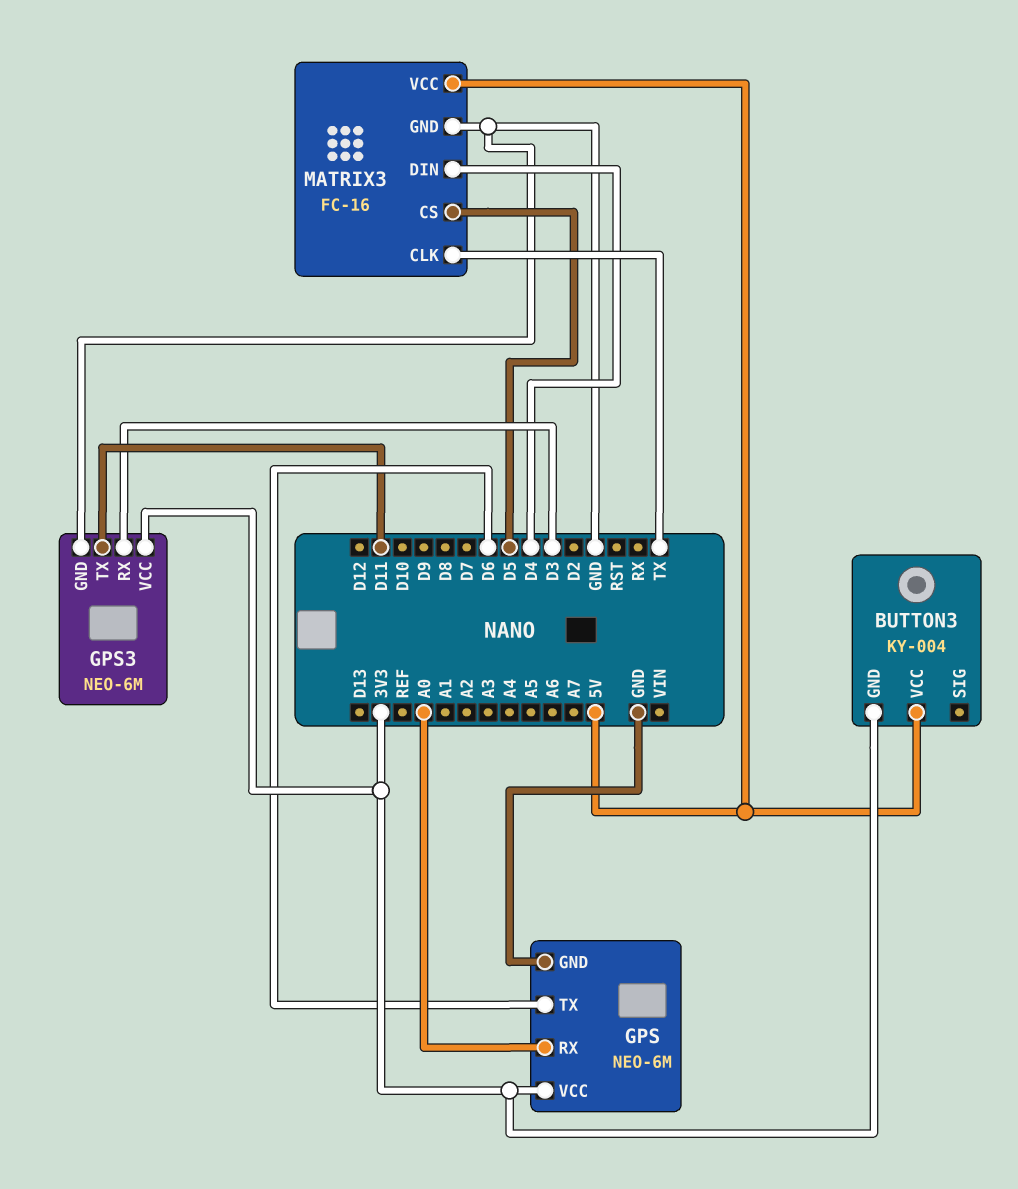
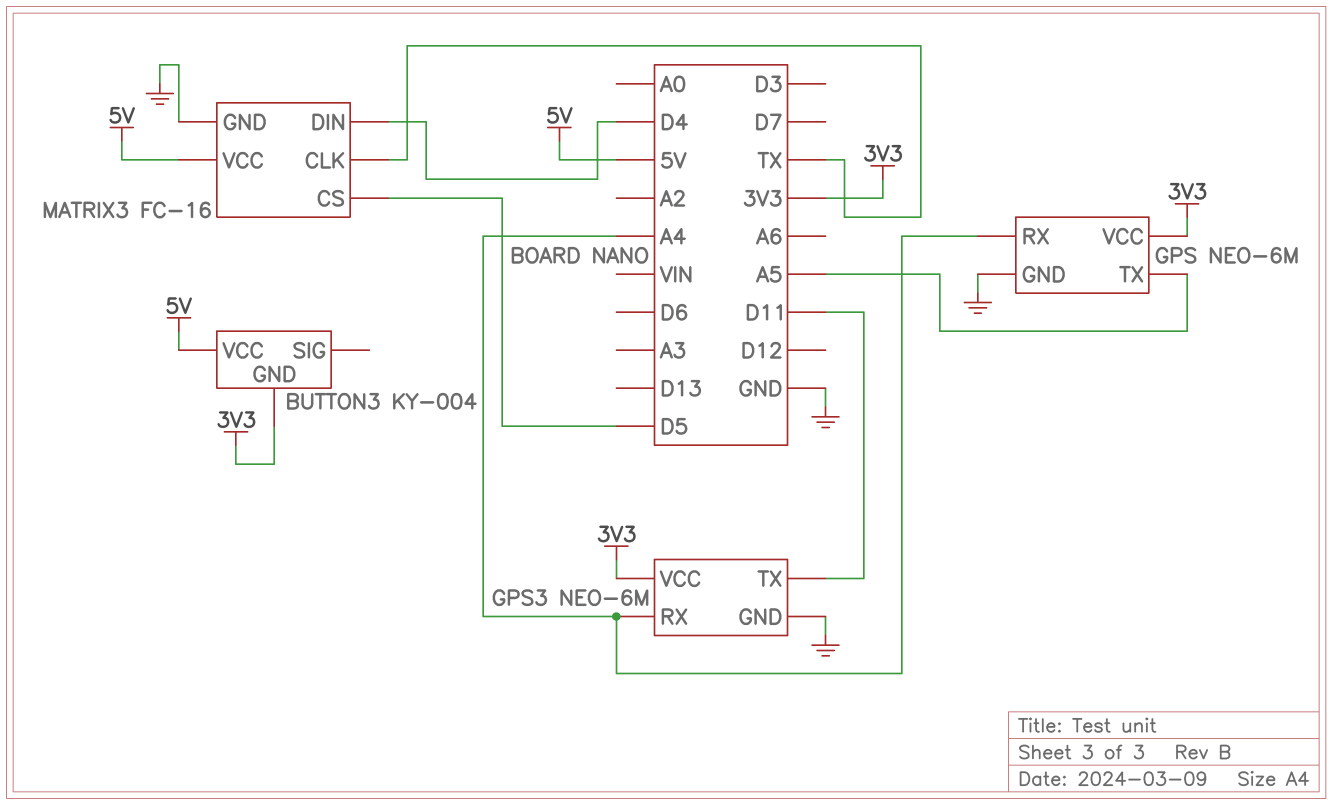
GPS pin RX: A0 -> A4
GPS pin TX: D6 -> A5
GPS3 pin RX: D3 -> A4

